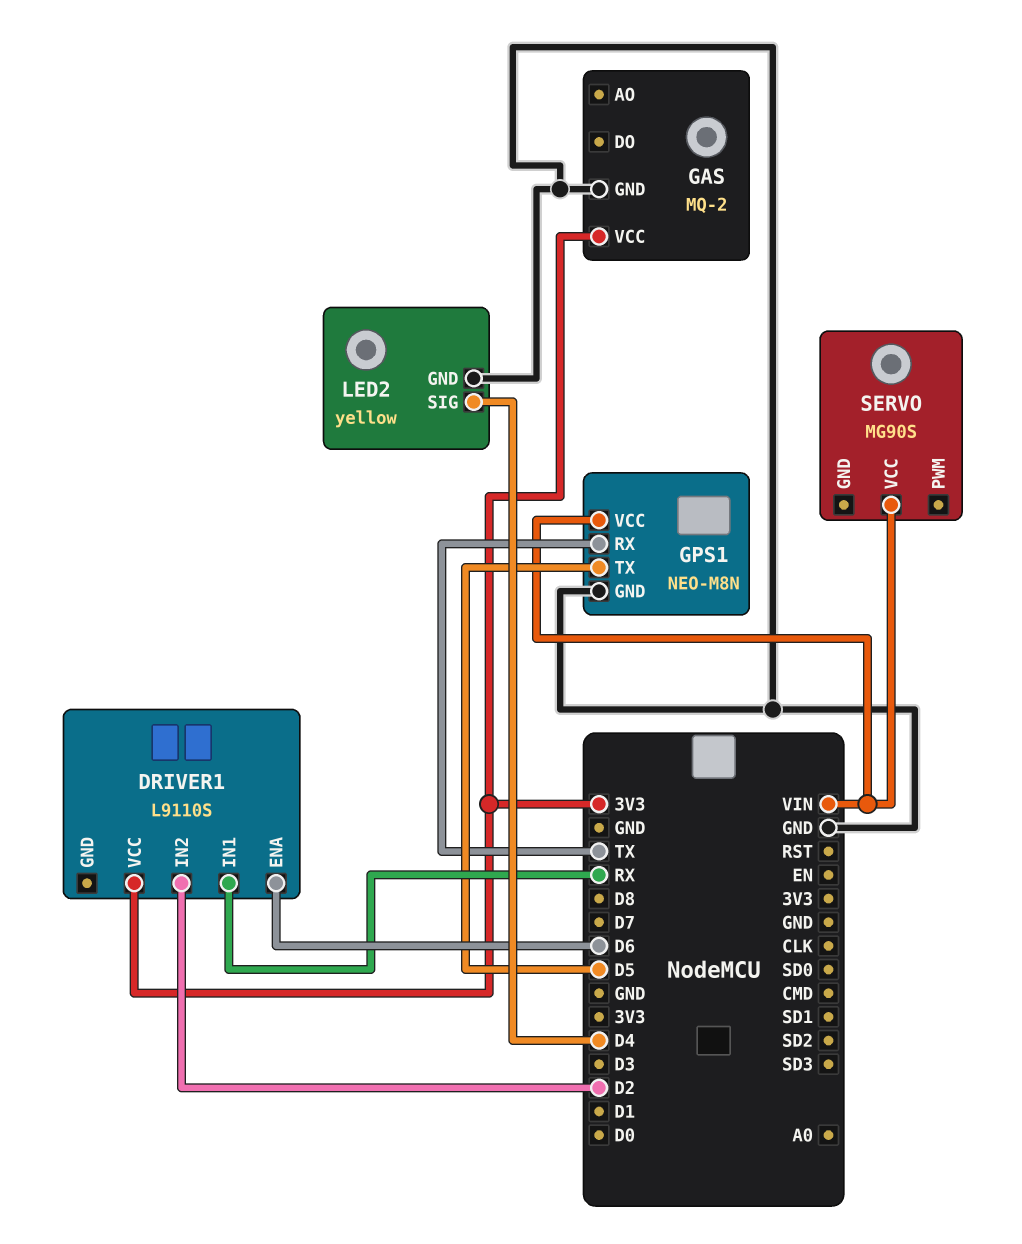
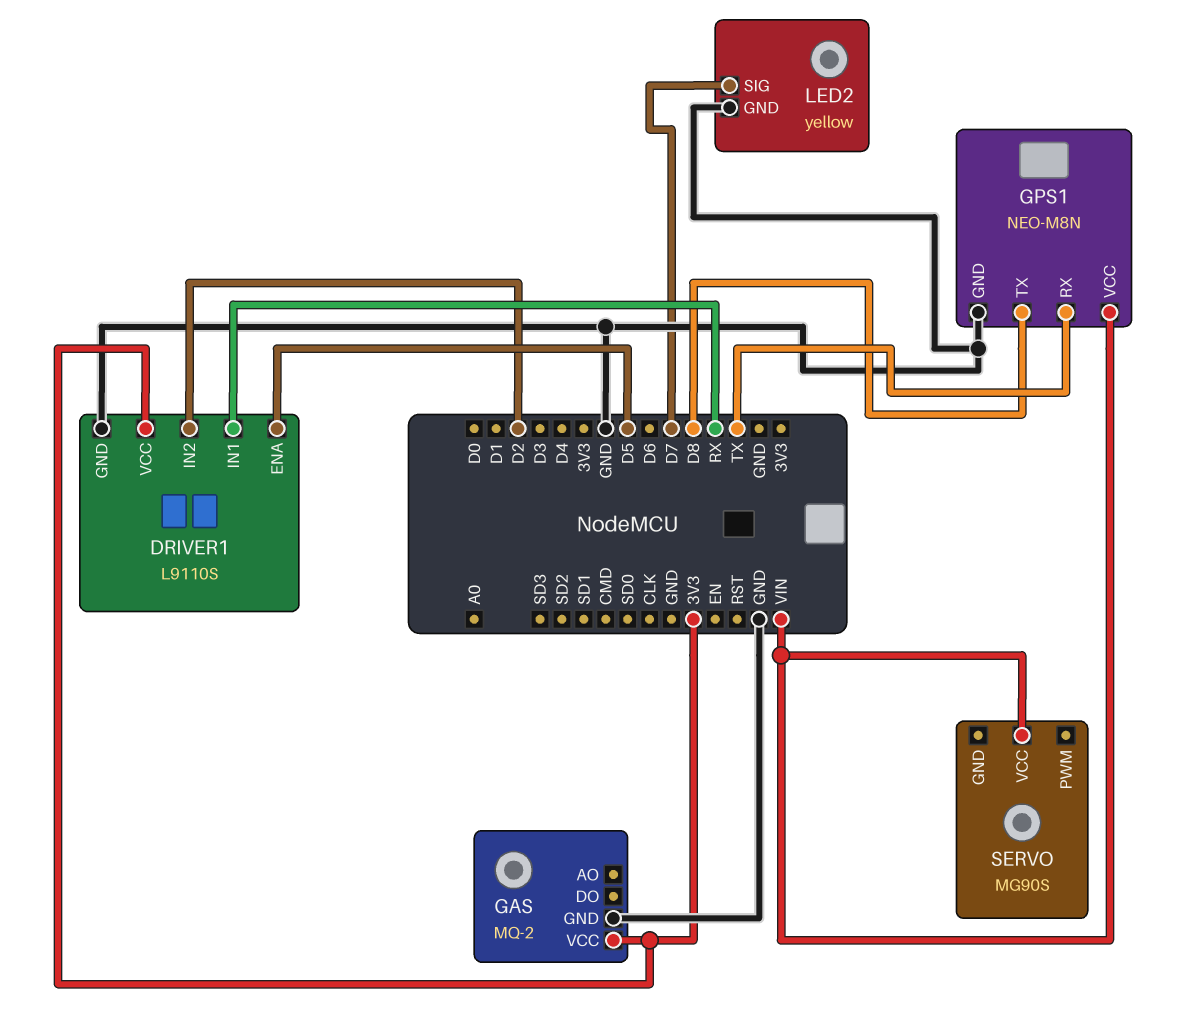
DRIVER1 pin ENA: D6 -> D5
DRIVER1 pin GND: none -> GND
GPS1 pin TX: D5 -> D8
LED2 pin SIG: D4 -> D7

